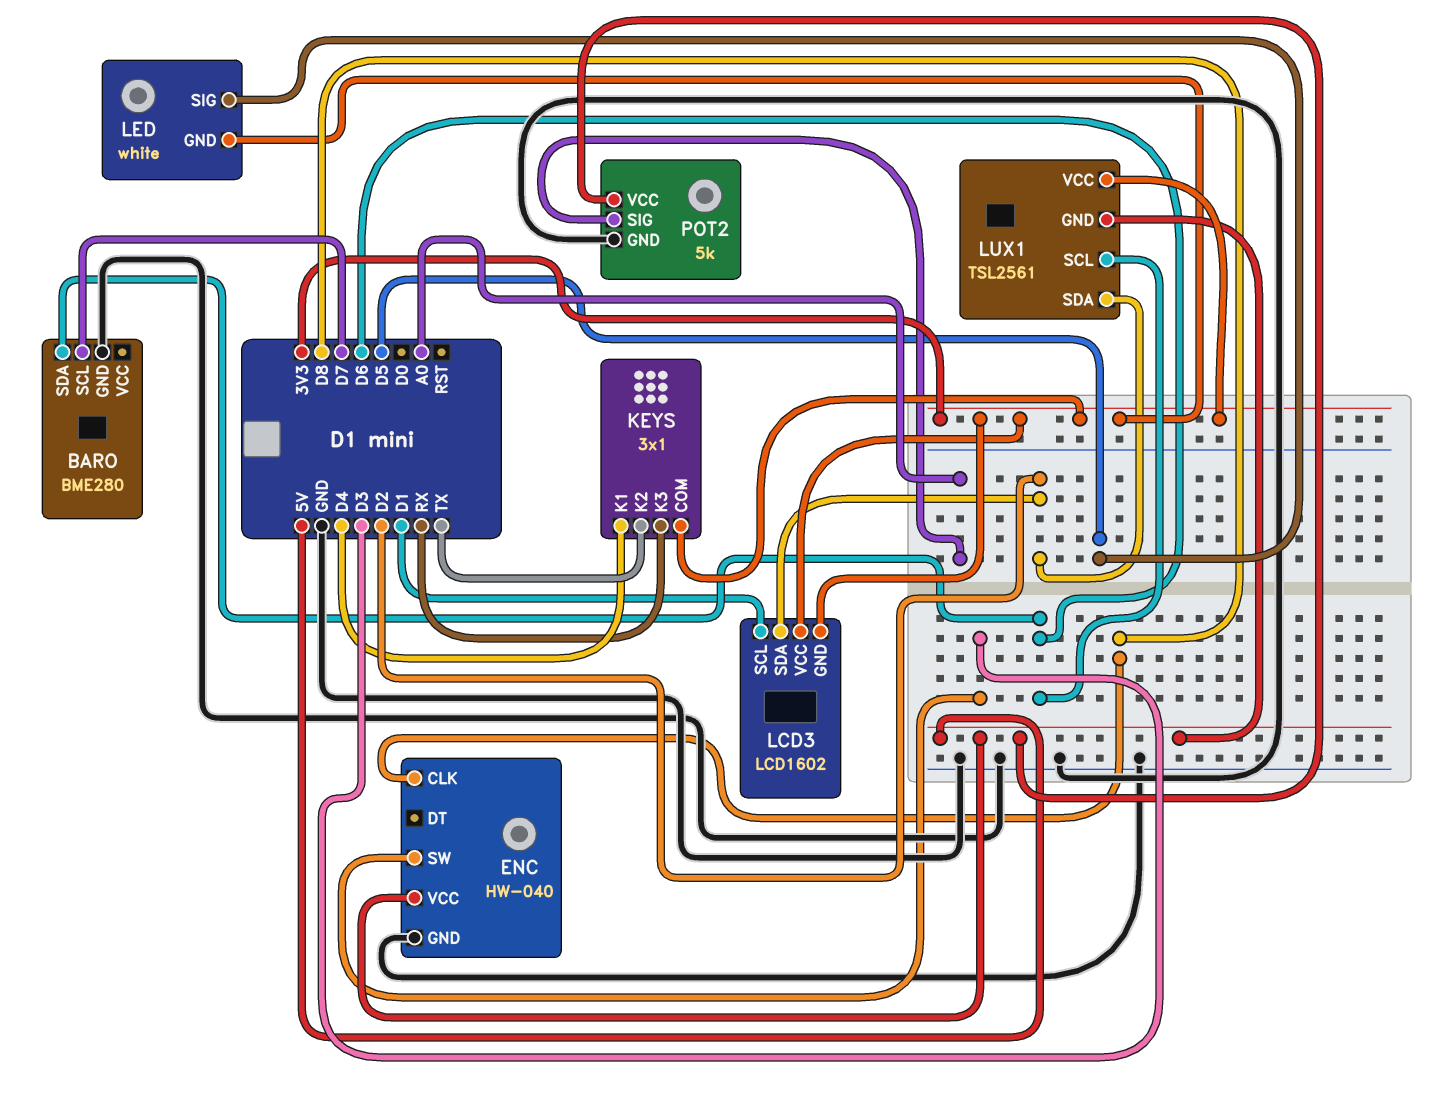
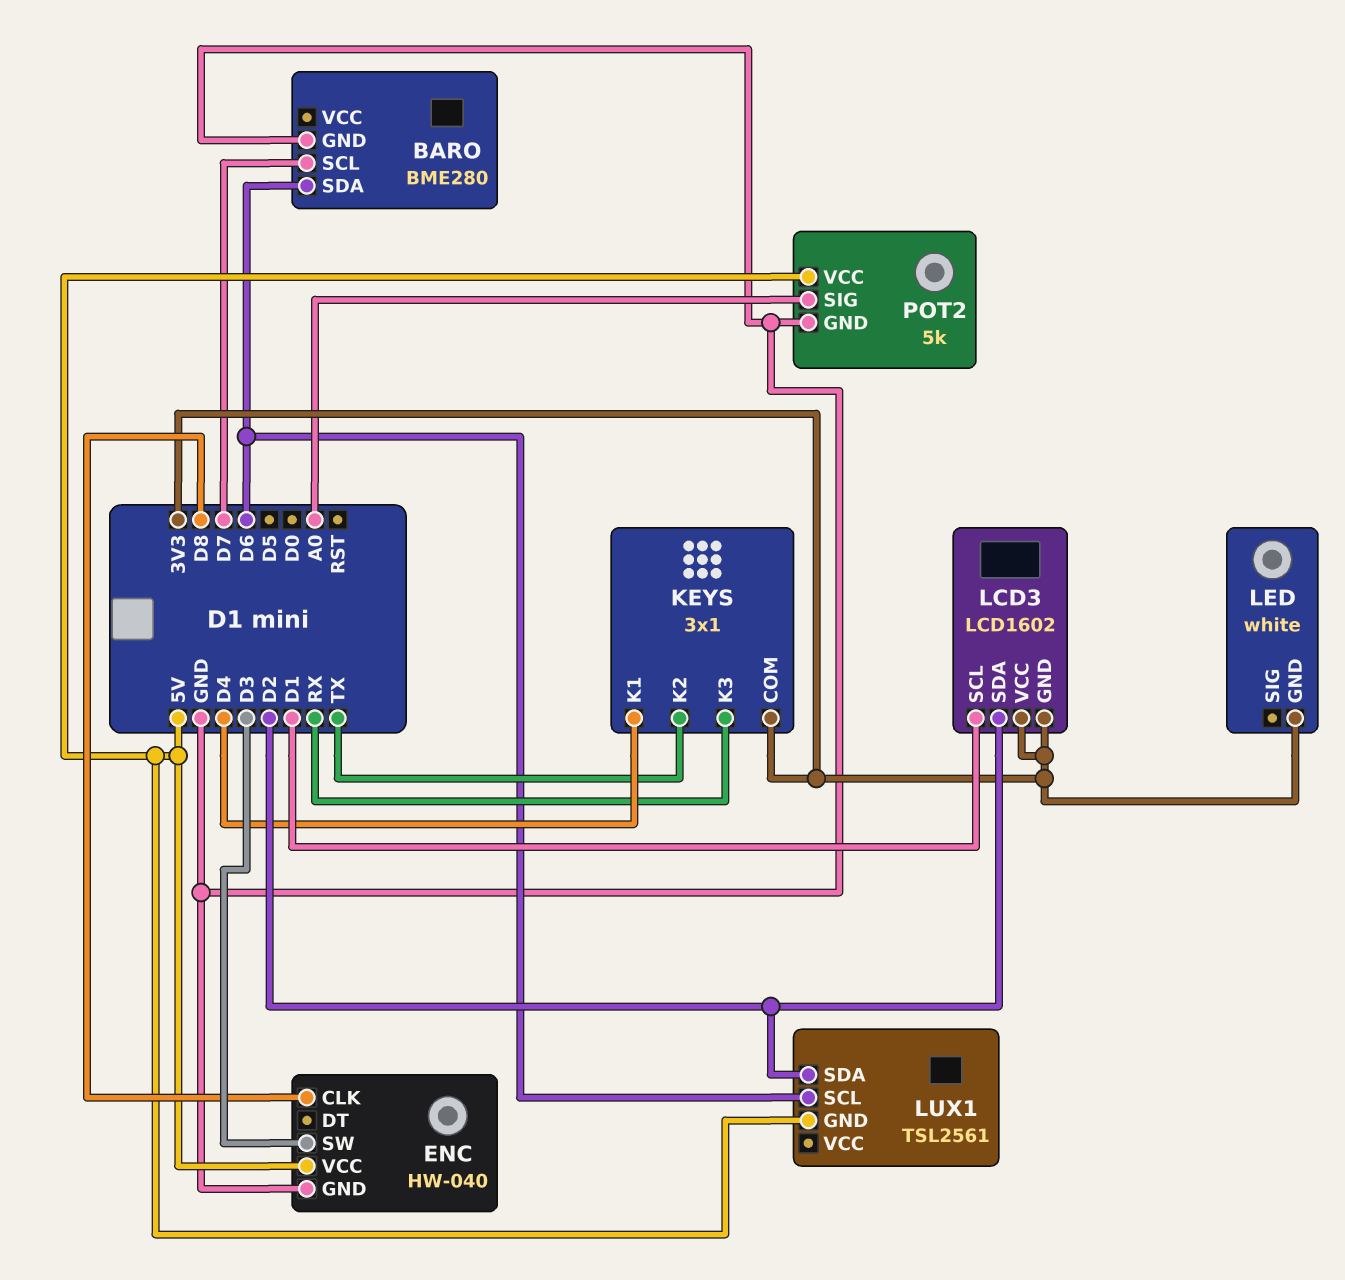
LED pin SIG: D5 -> none
LUX1 pin VCC: 3V3 -> none

